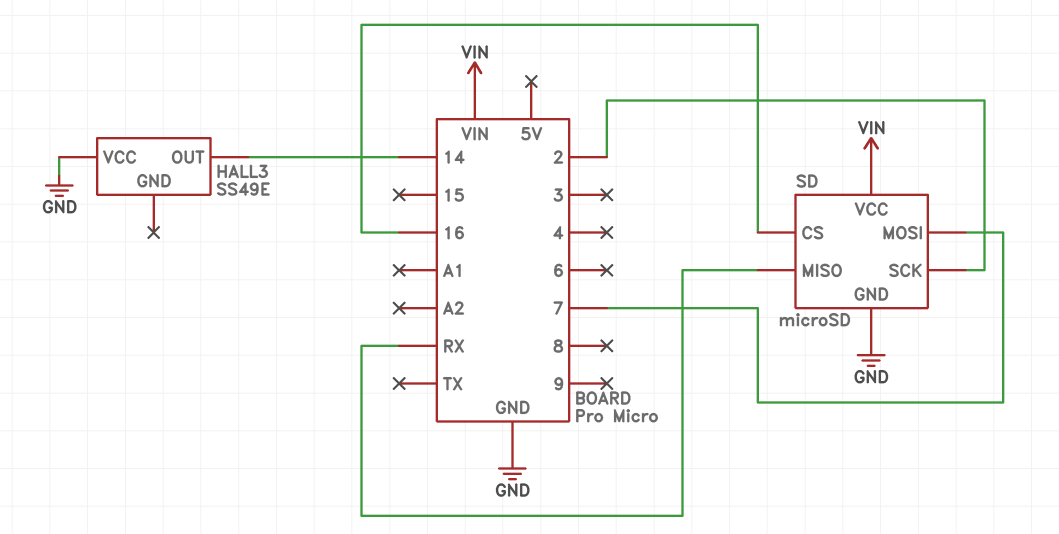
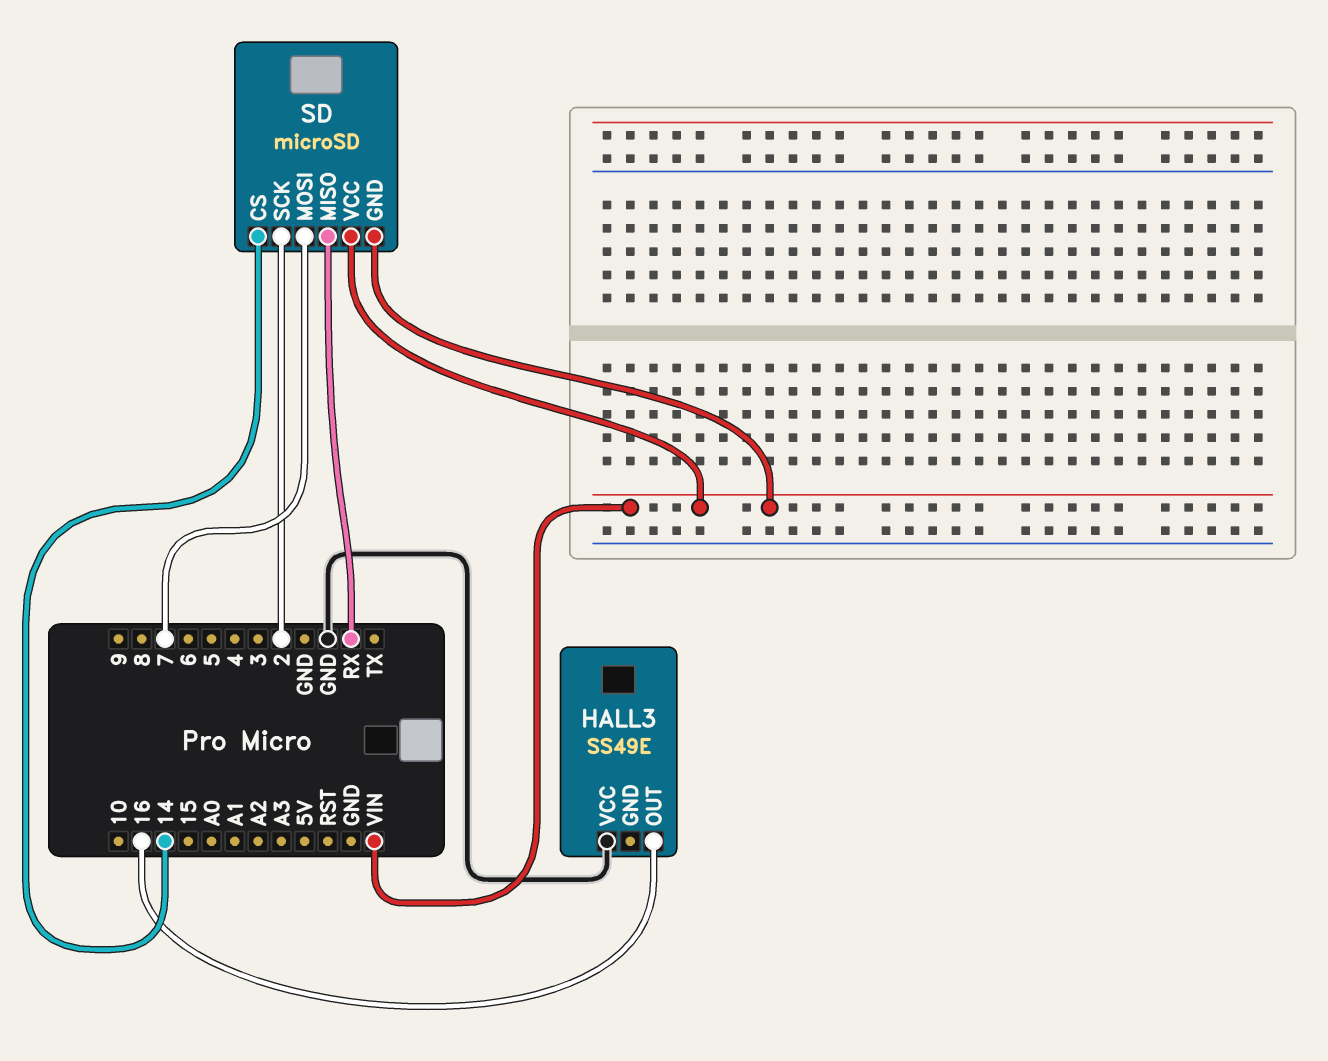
HALL3 pin OUT: 14 -> 16
SD pin CS: 16 -> 14
SD pin GND: GND -> VIN

